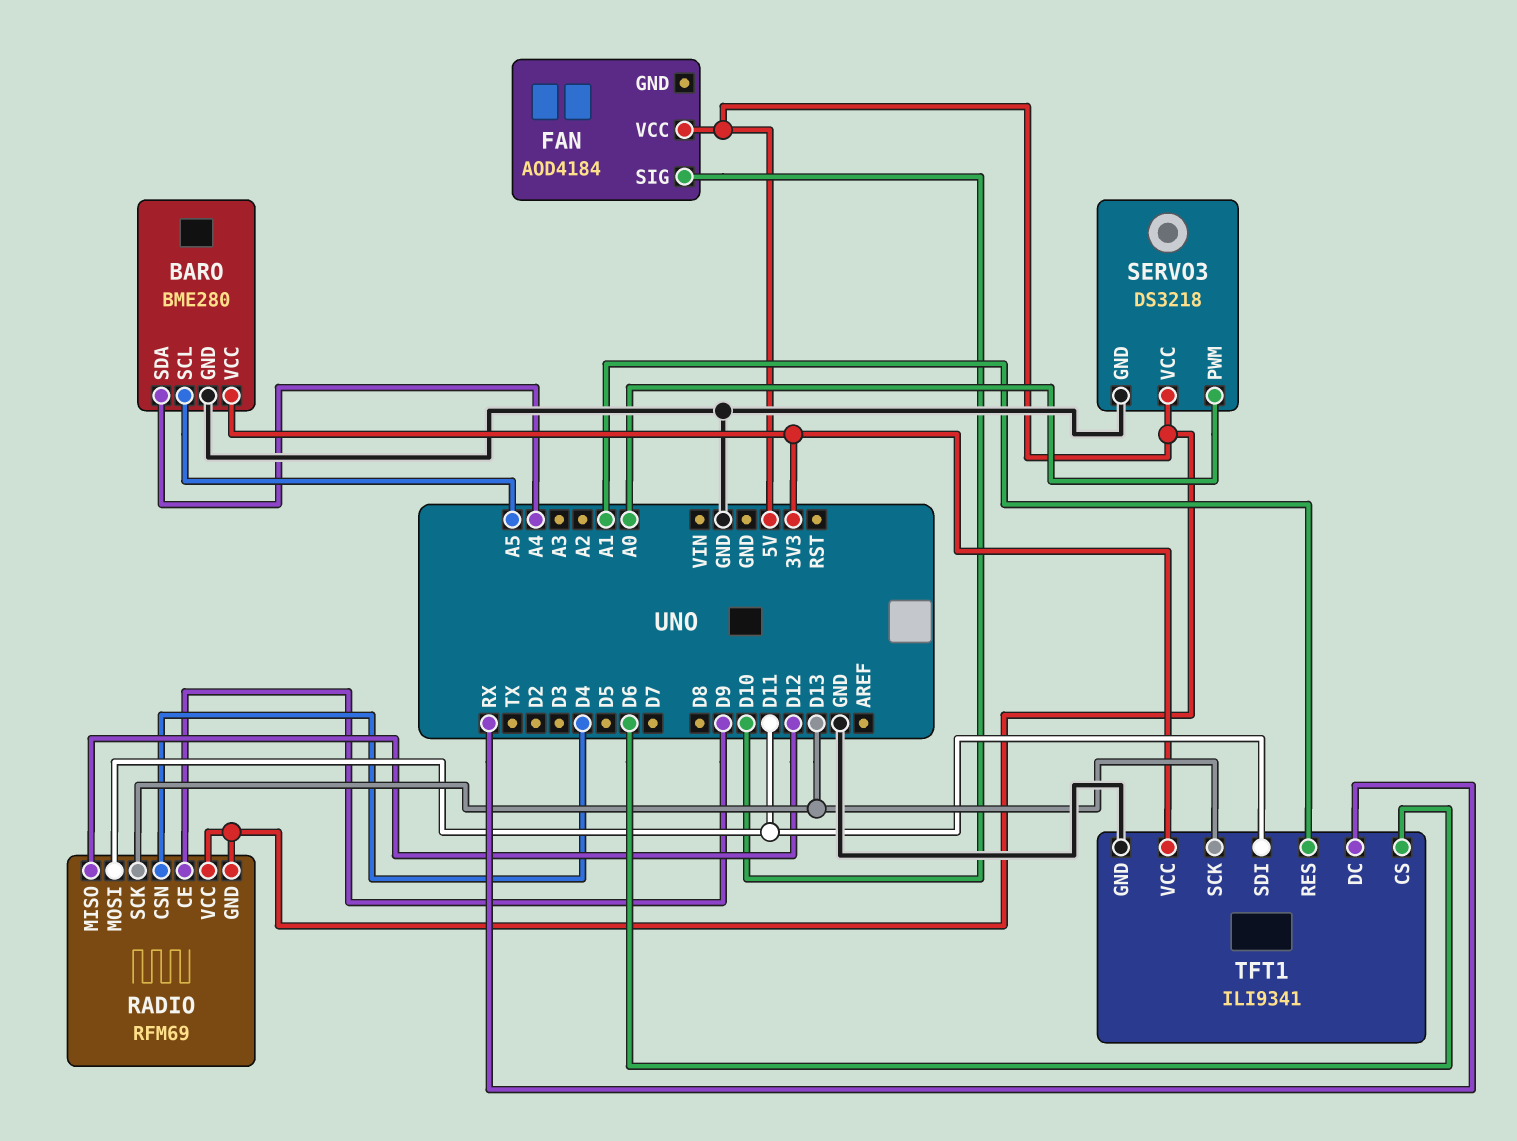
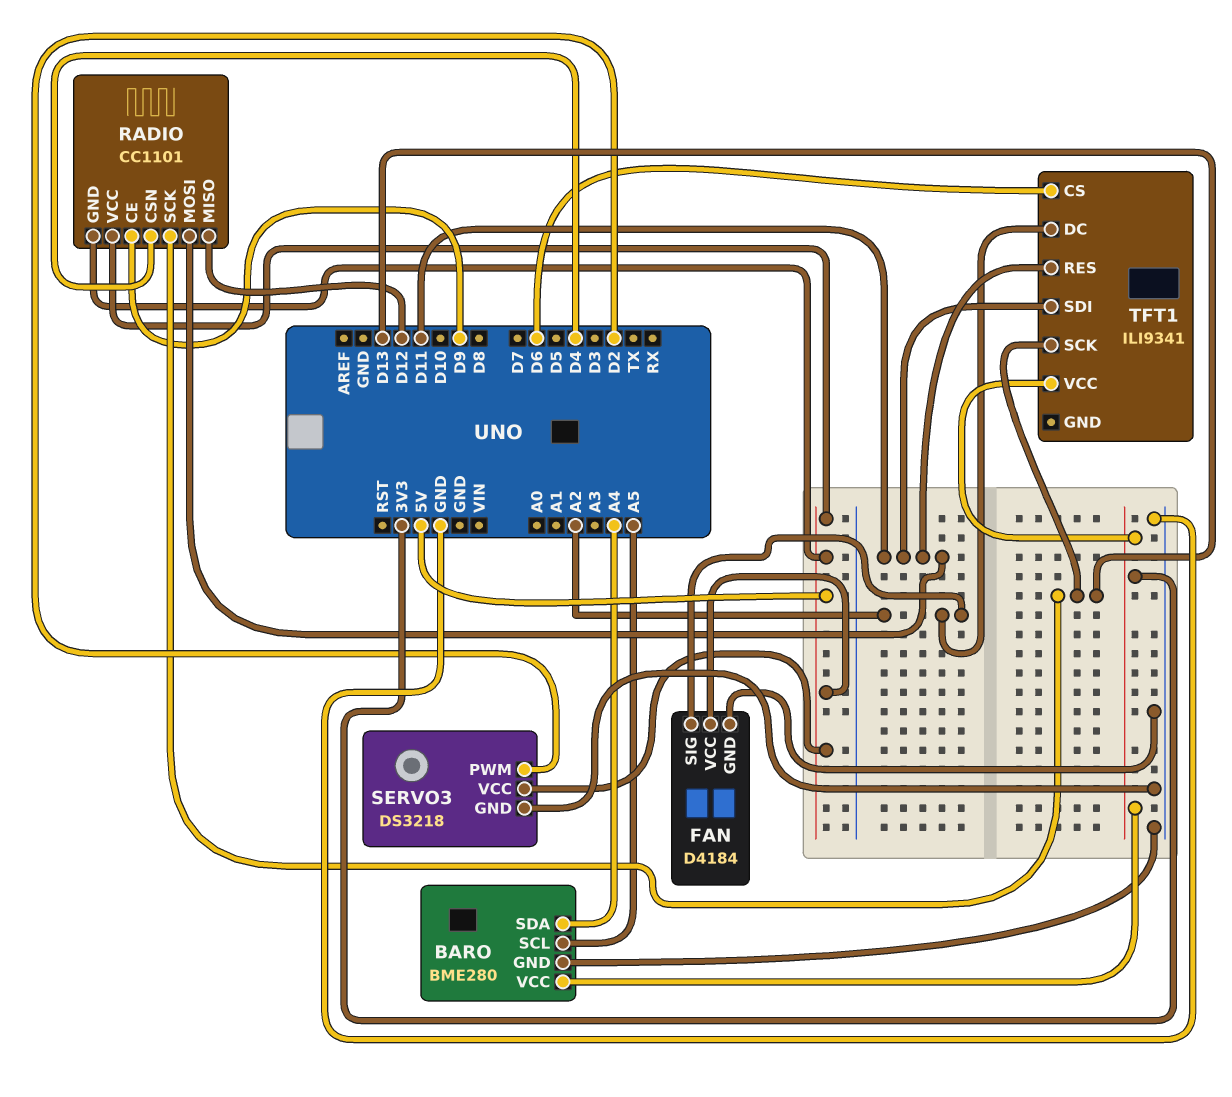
FAN: AOD4184 -> D4184
FAN pin GND: none -> GND
FAN pin SIG: D10 -> A2
RADIO: RFM69 -> CC1101
SERVO3 pin PWM: A0 -> D2
TFT1 pin DC: RX -> A2
TFT1 pin GND: GND -> none
TFT1 pin RES: A1 -> D11

